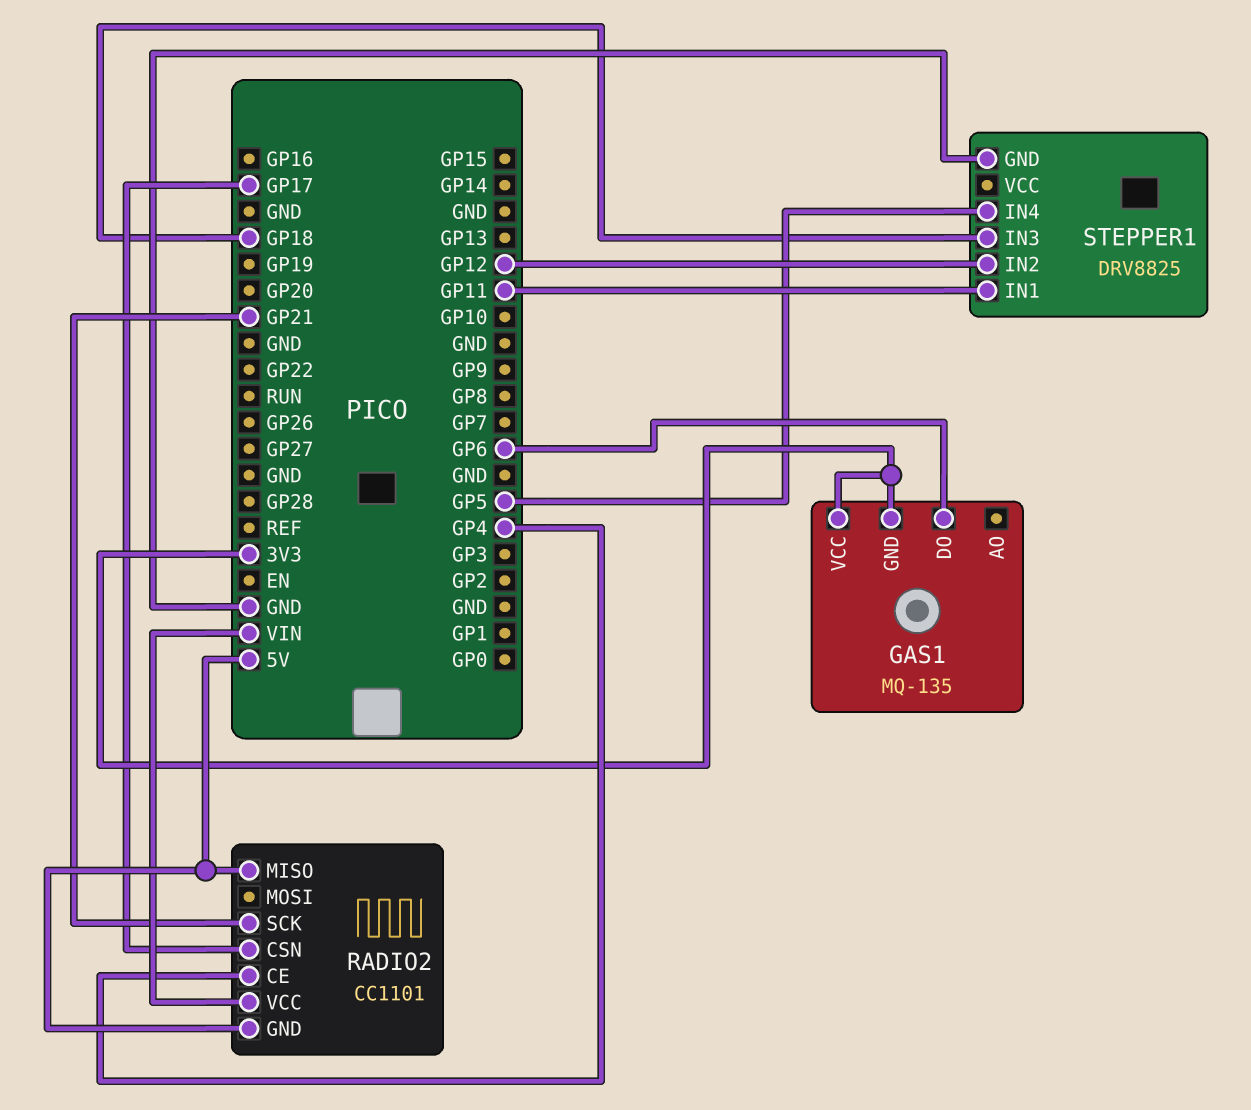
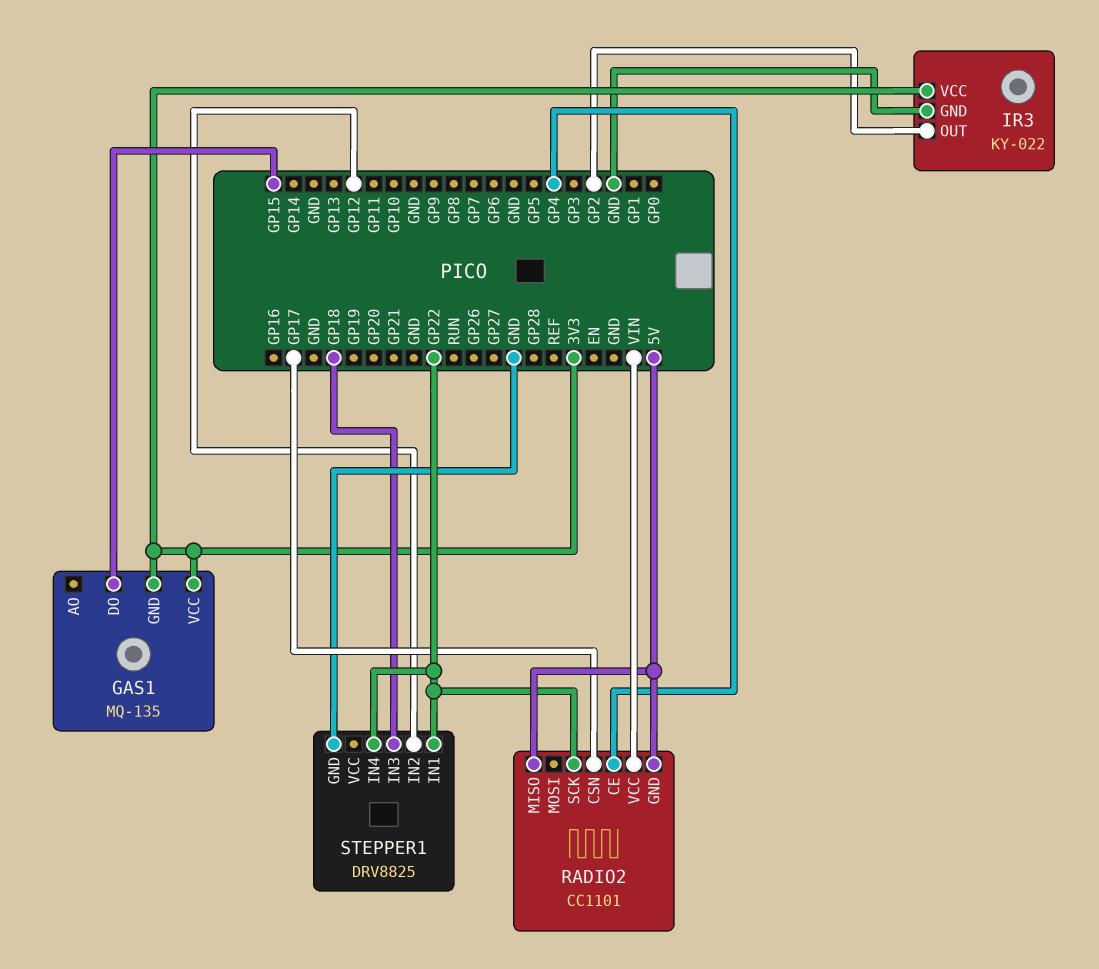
GAS1 pin DO: GP6 -> GP15
IR3: none -> KY-022
IR3 pin GND: none -> GND
IR3 pin OUT: none -> GP2
IR3 pin VCC: none -> 3V3
RADIO2 pin SCK: GP21 -> GP22
STEPPER1 pin IN1: GP11 -> GP22
STEPPER1 pin IN4: GP5 -> GP22

